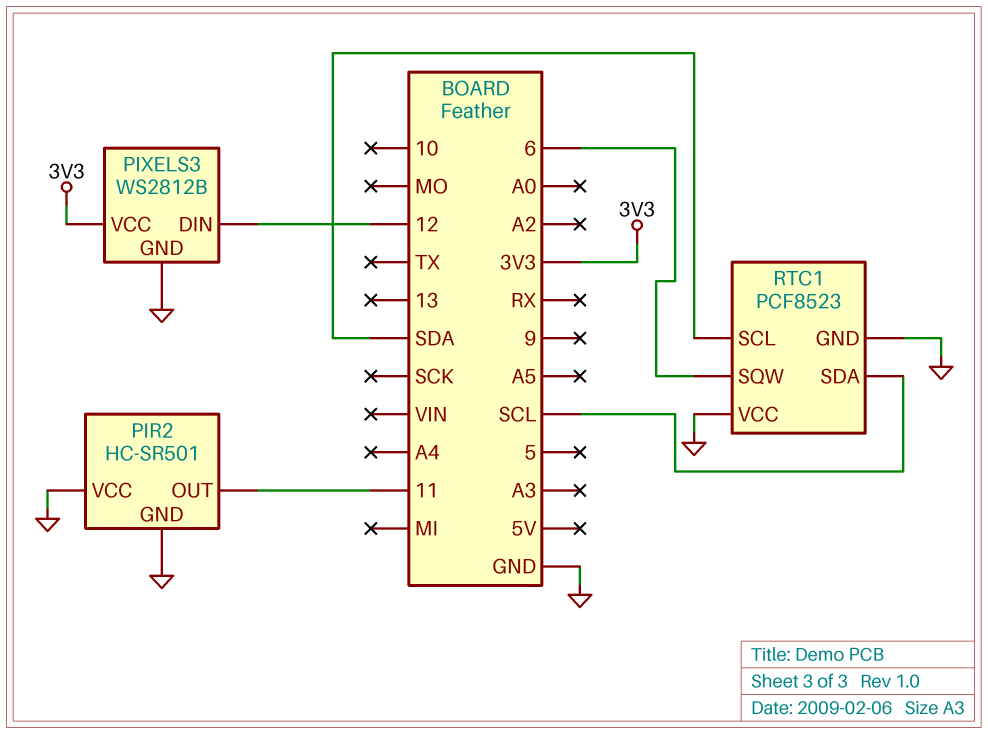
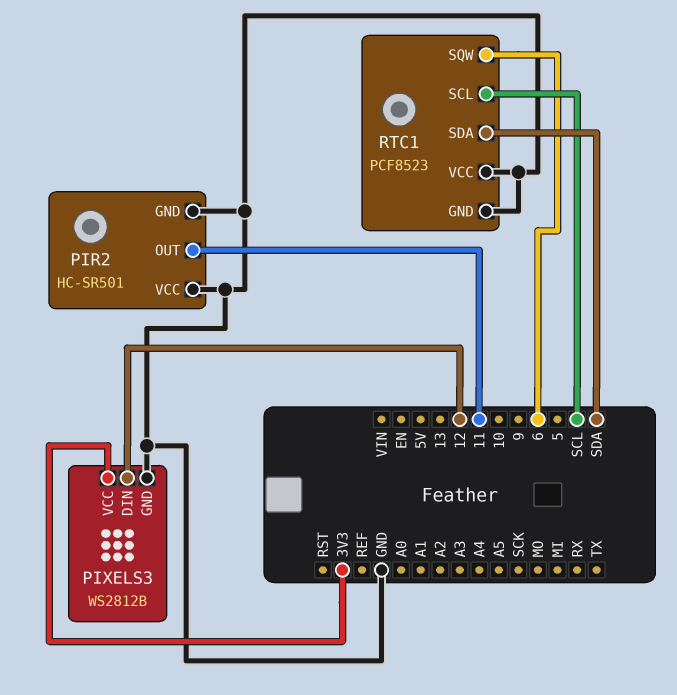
RTC1 pin SCL: SDA -> SCL
RTC1 pin SDA: SCL -> SDA

